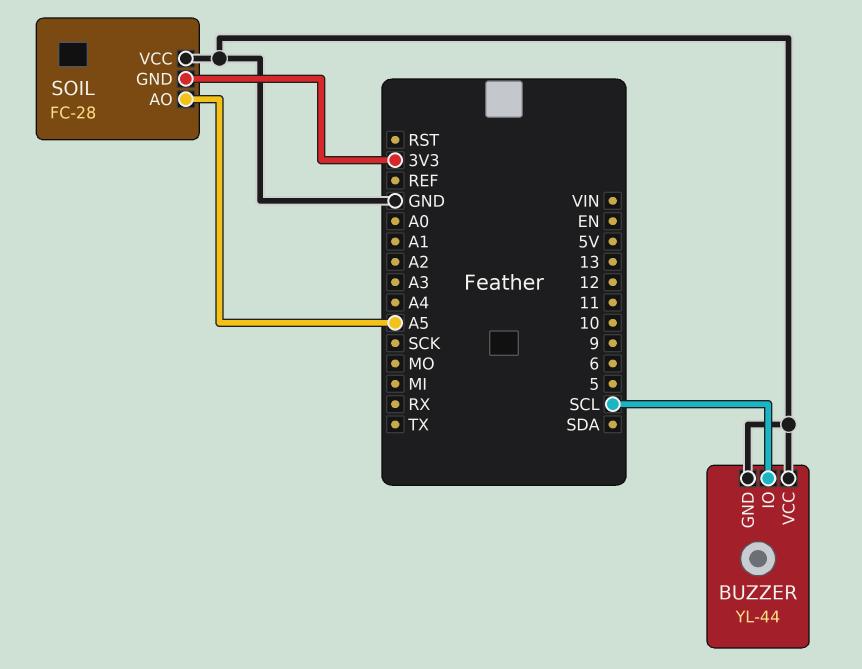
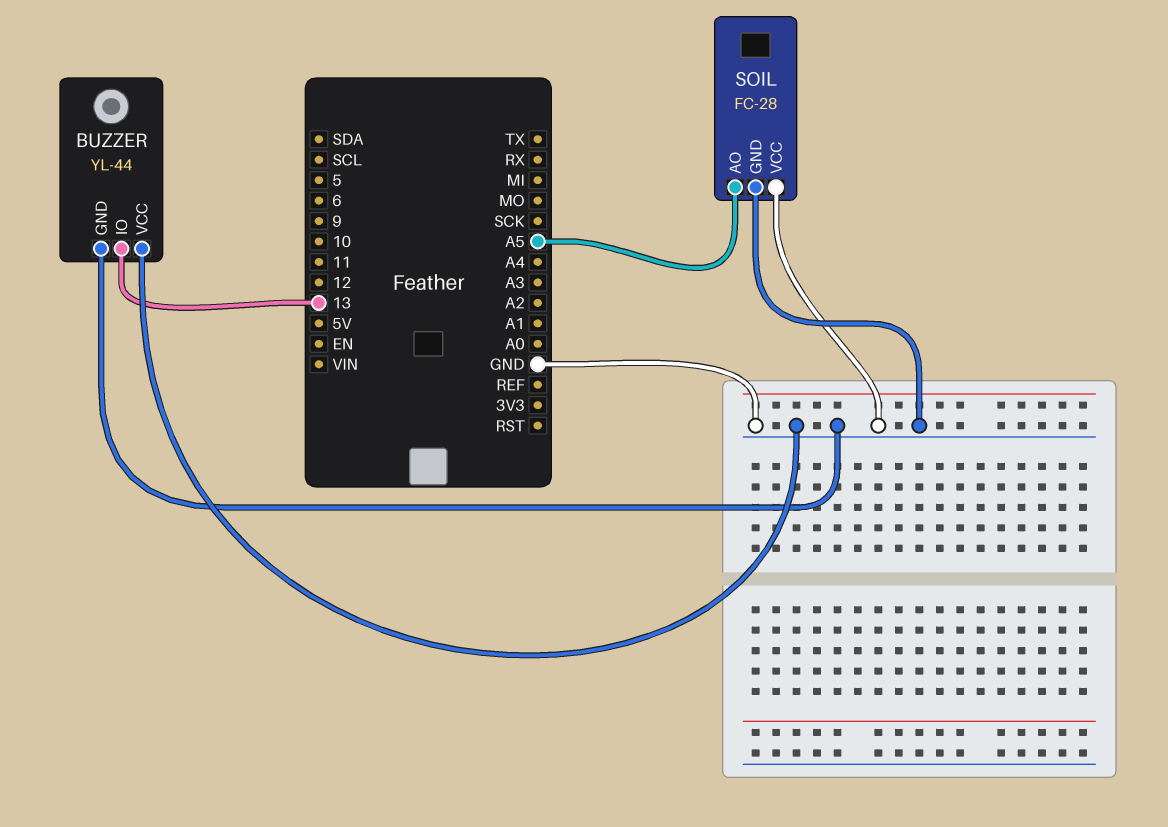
BUZZER pin IO: SCL -> 13
SOIL pin GND: 3V3 -> GND

